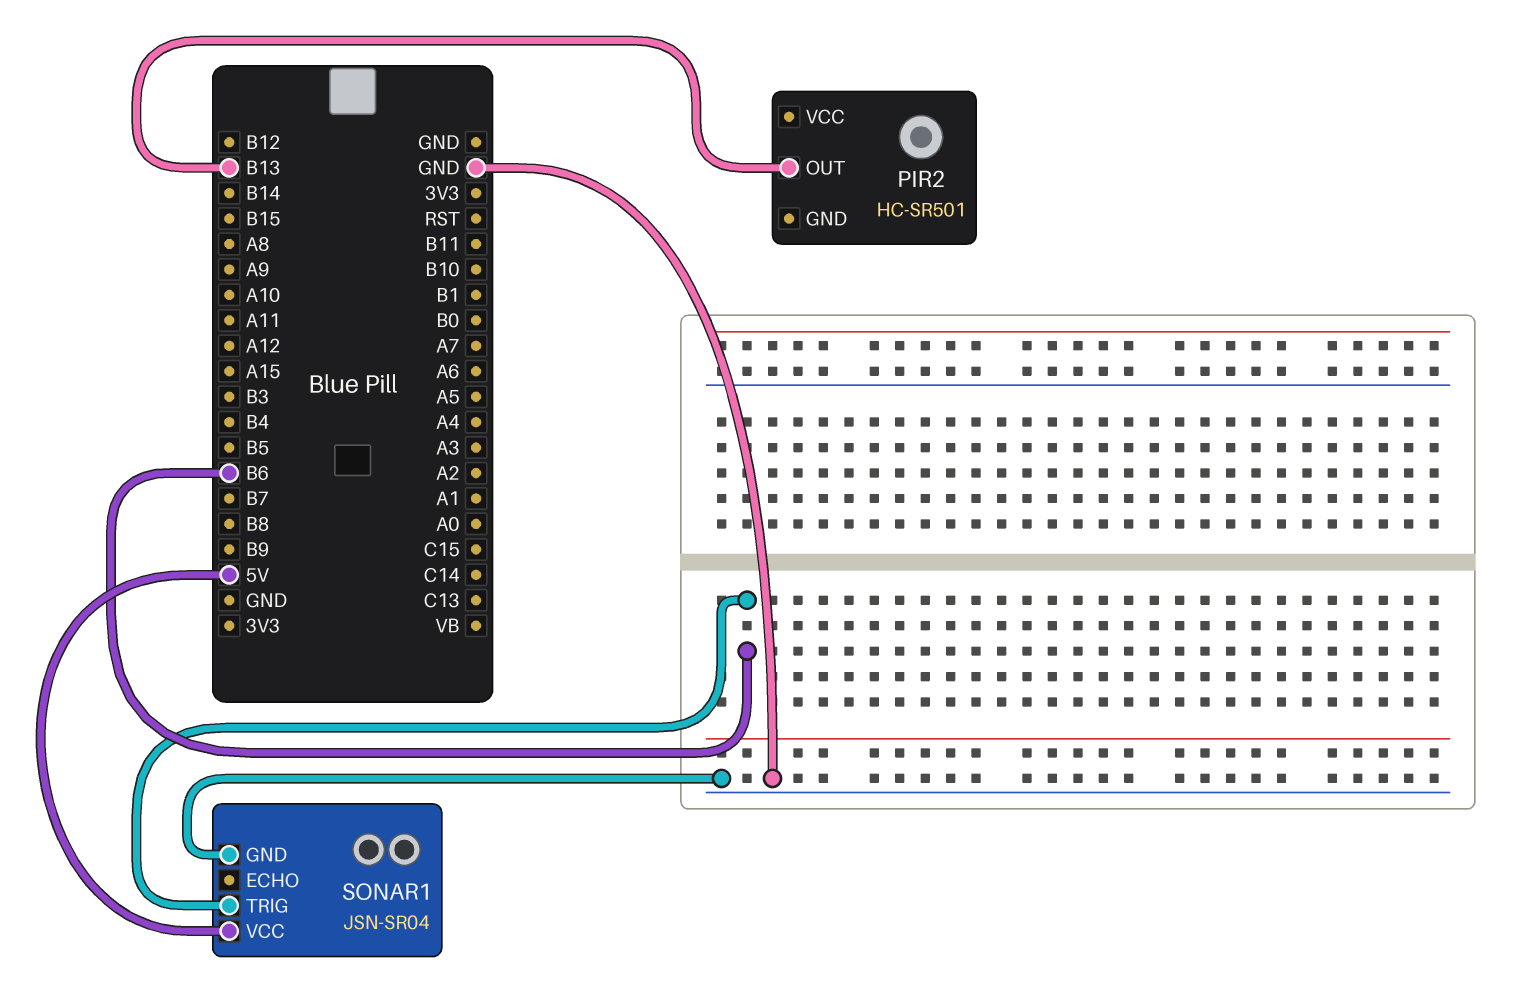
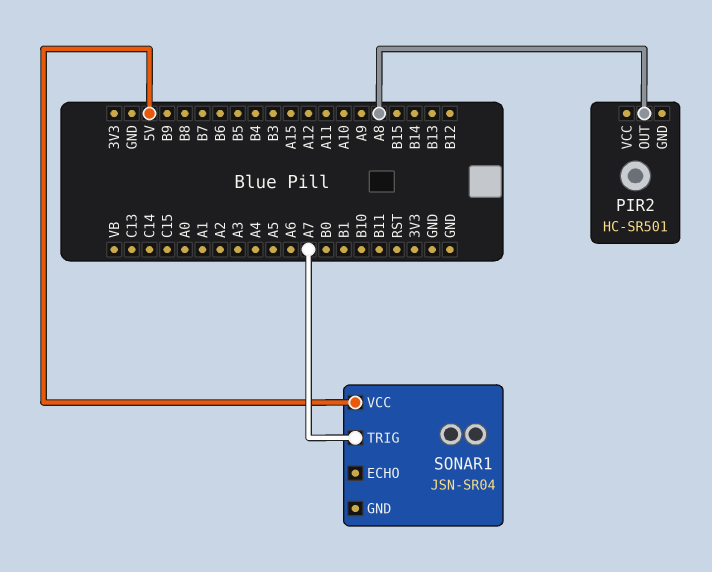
PIR2 pin OUT: B13 -> A8
SONAR1 pin GND: GND -> none
SONAR1 pin TRIG: B6 -> A7

